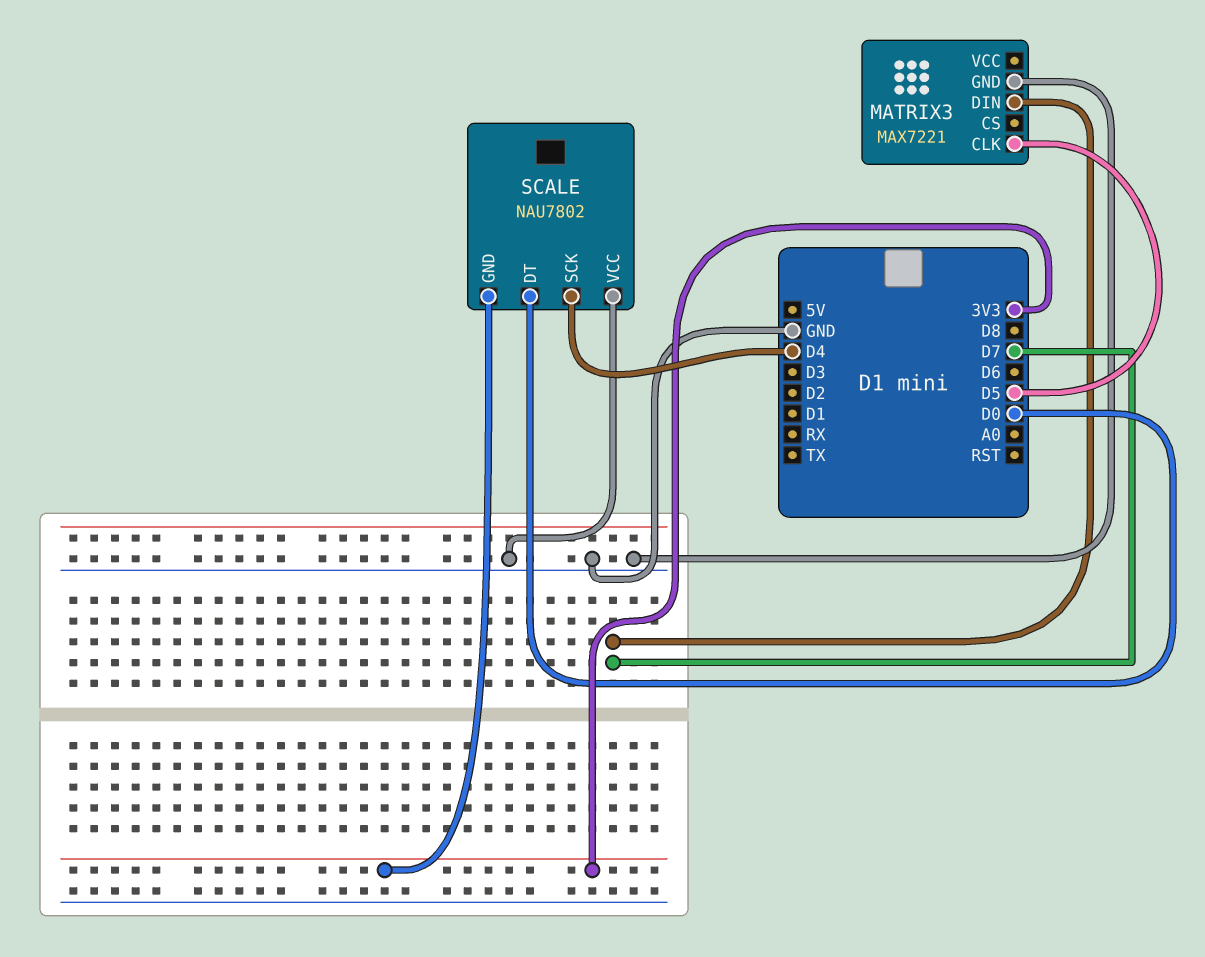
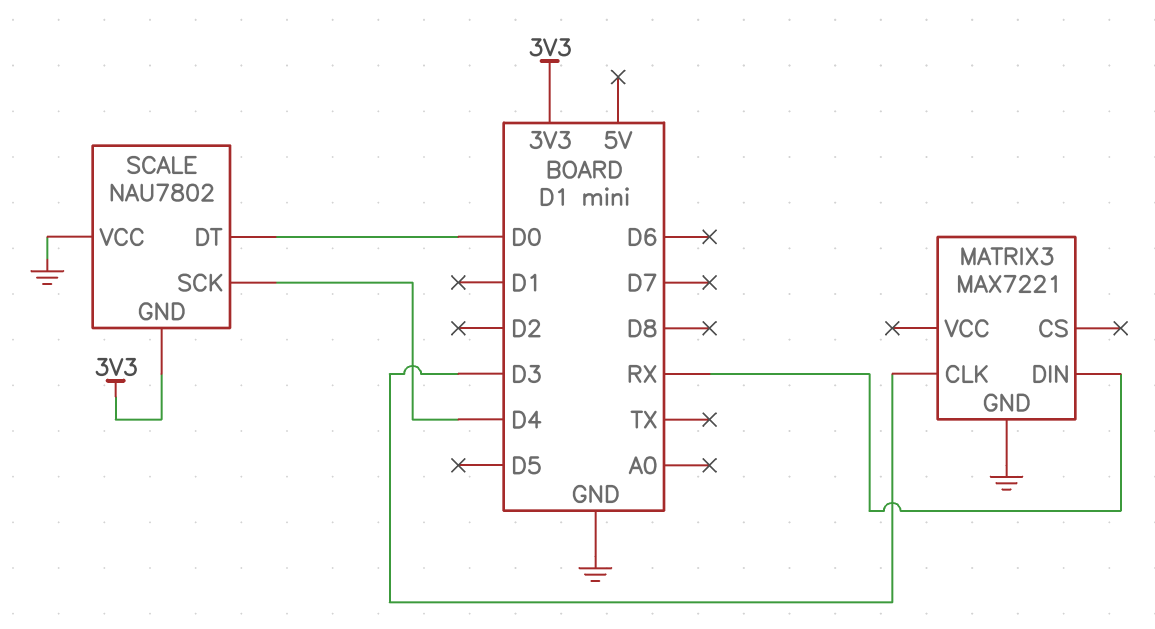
MATRIX3 pin CLK: D5 -> D3
MATRIX3 pin DIN: D7 -> RX

